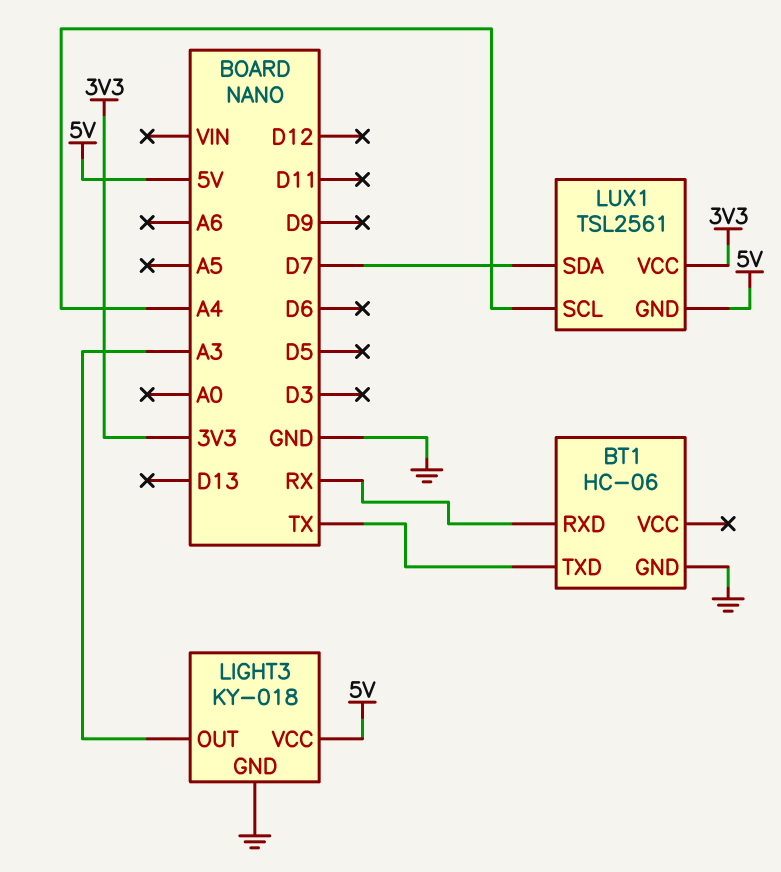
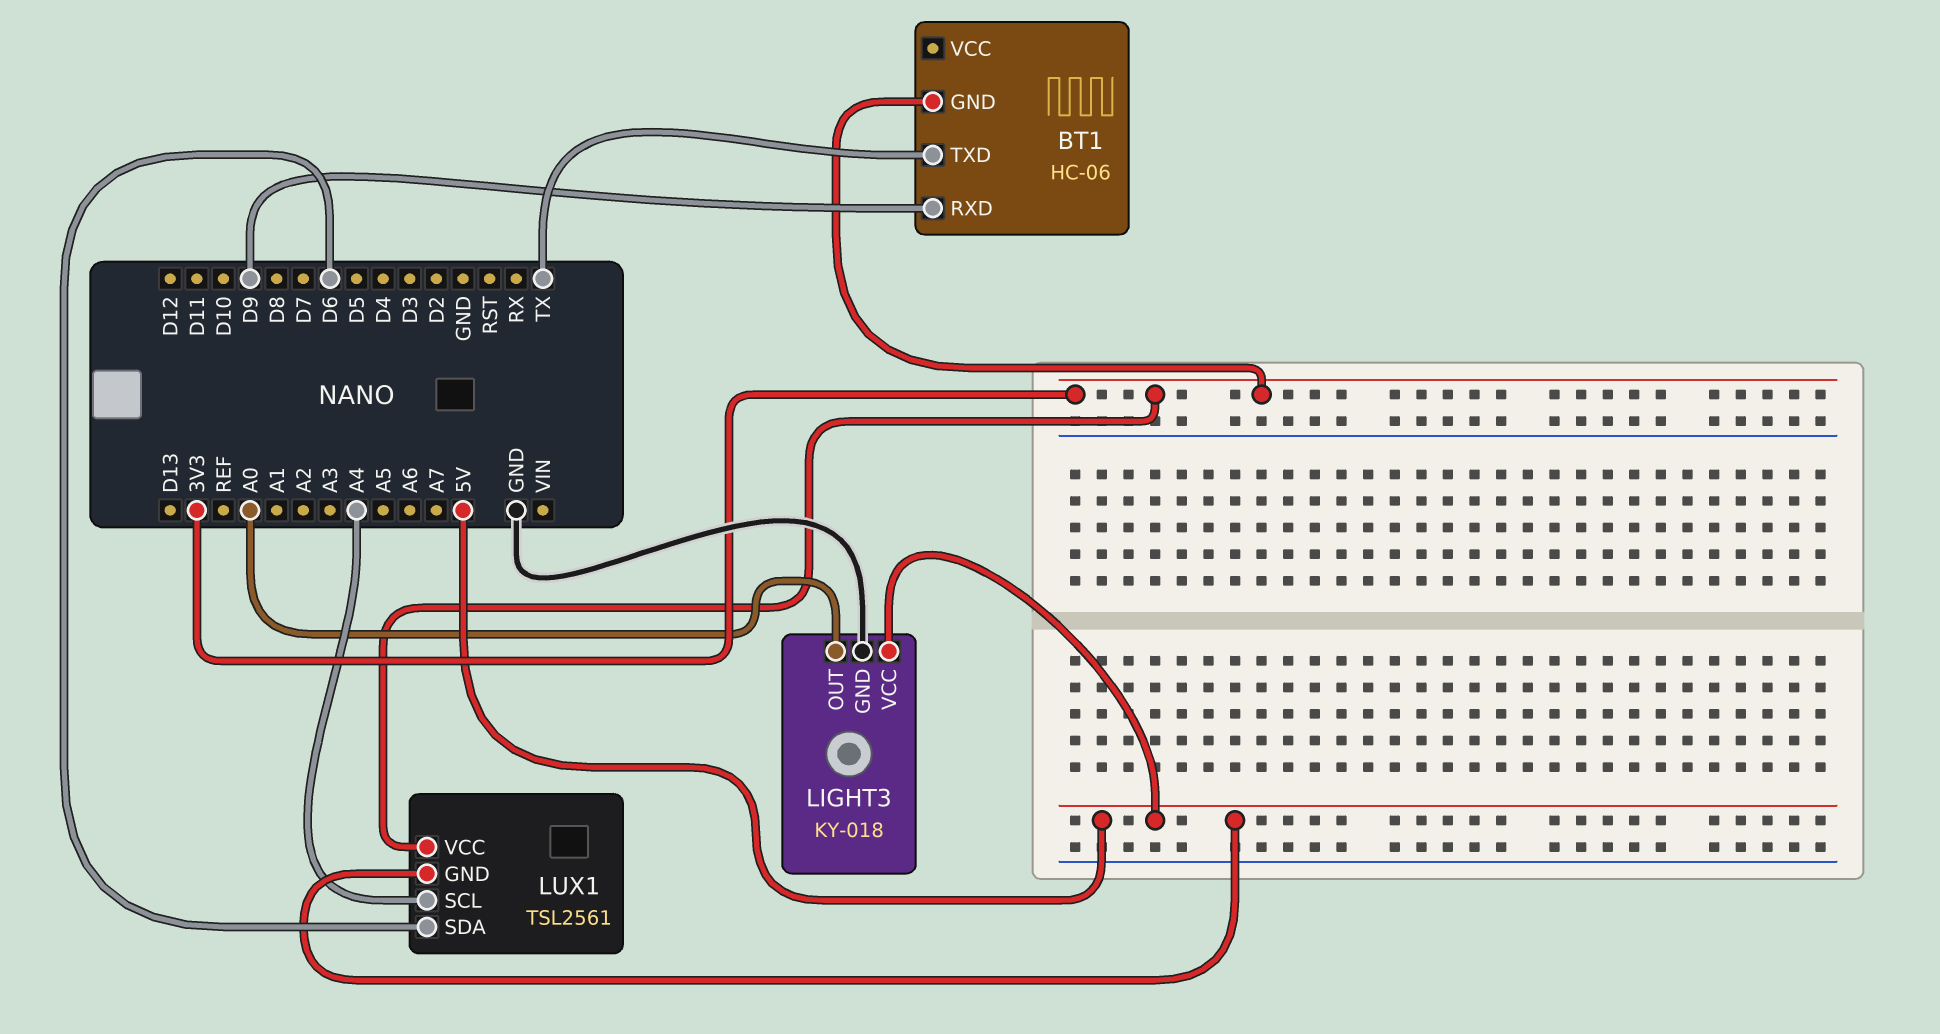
BT1 pin GND: GND -> 3V3
BT1 pin RXD: RX -> D9
LIGHT3 pin OUT: A3 -> A0
LUX1 pin SDA: D7 -> D6

